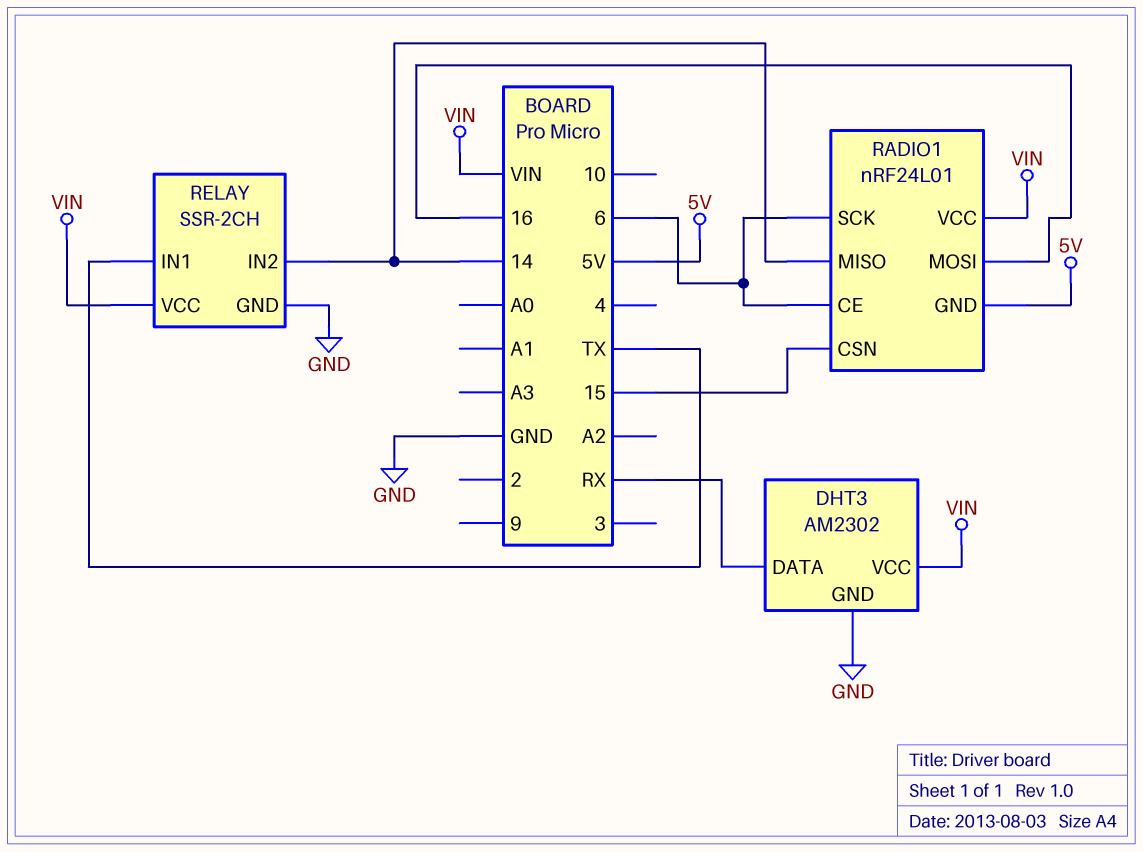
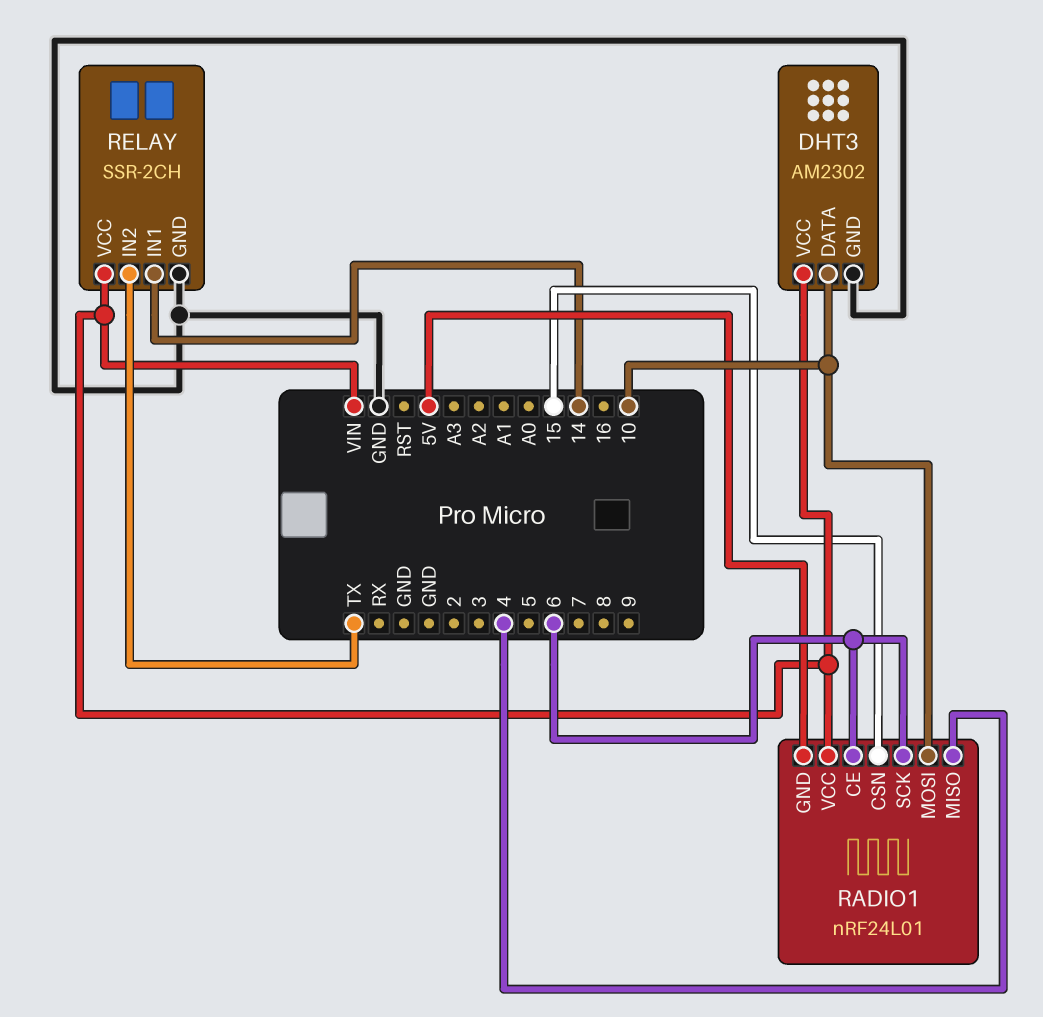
DHT3 pin DATA: RX -> 10
RADIO1 pin MISO: 14 -> 4
RADIO1 pin MOSI: 16 -> 10
RELAY pin IN1: TX -> 14
RELAY pin IN2: 14 -> TX

